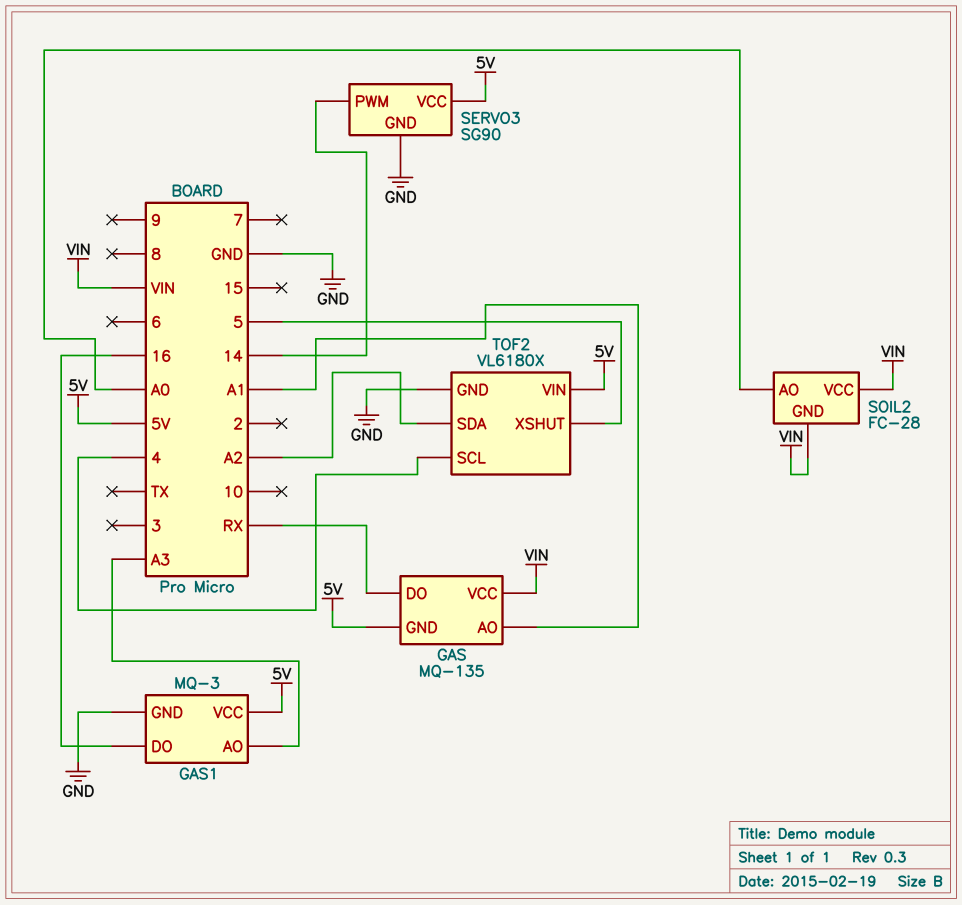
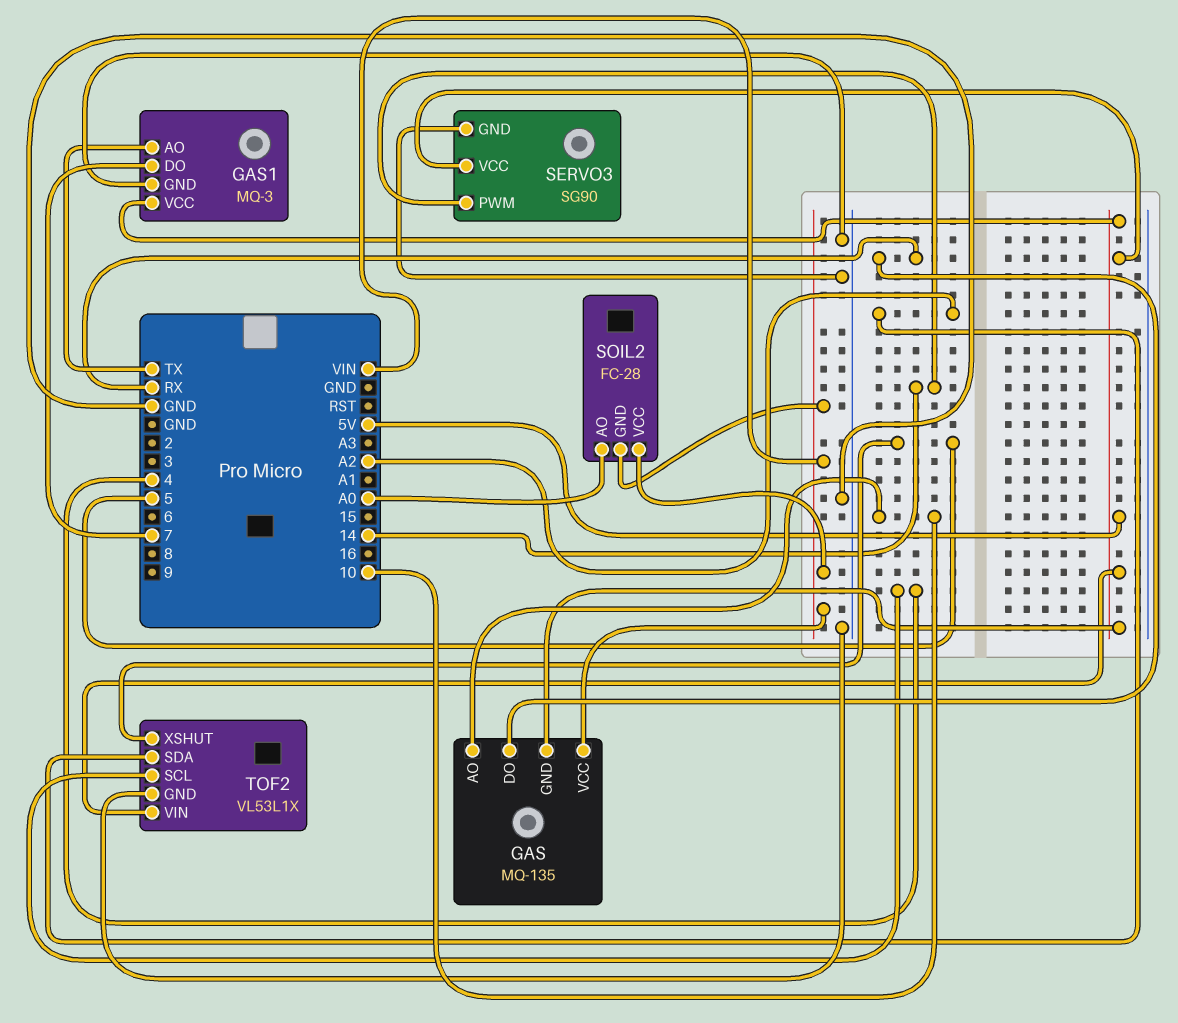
GAS pin AO: A1 -> 10
GAS1 pin AO: A3 -> TX
GAS1 pin DO: 16 -> 7
TOF2: VL6180X -> VL53L1X

